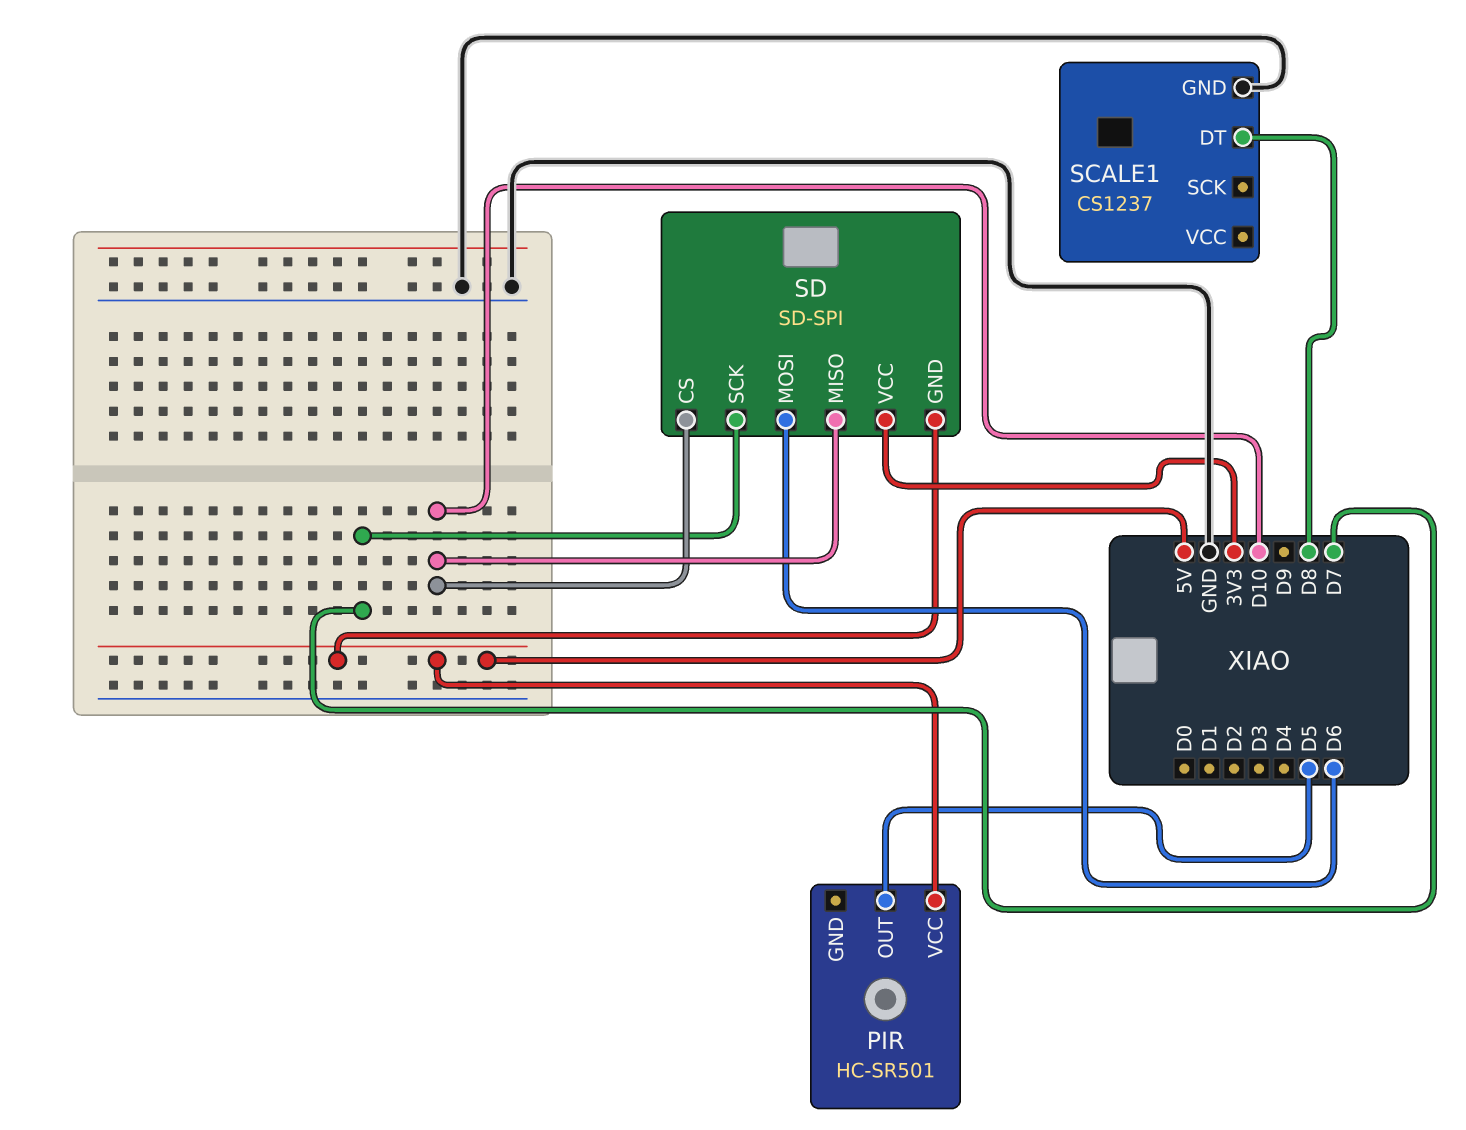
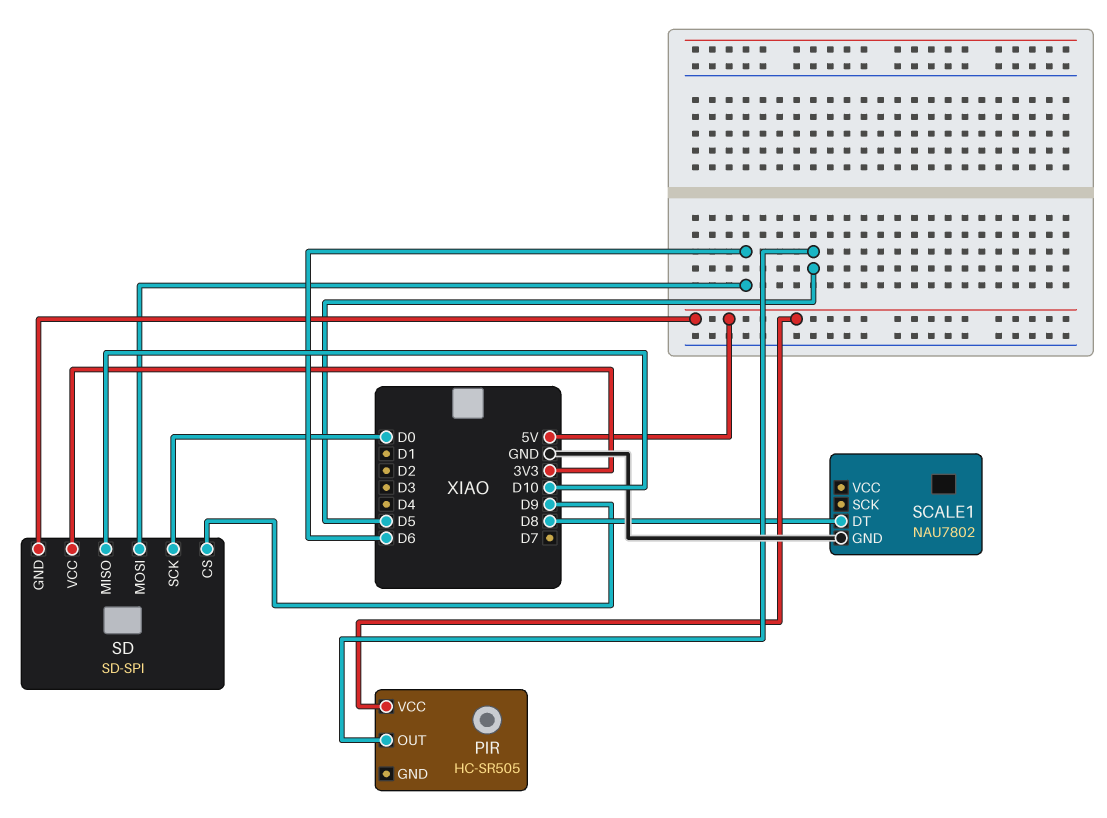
PIR: HC-SR501 -> HC-SR505
SCALE1: CS1237 -> NAU7802
SD pin CS: D10 -> D9
SD pin SCK: D7 -> D0

